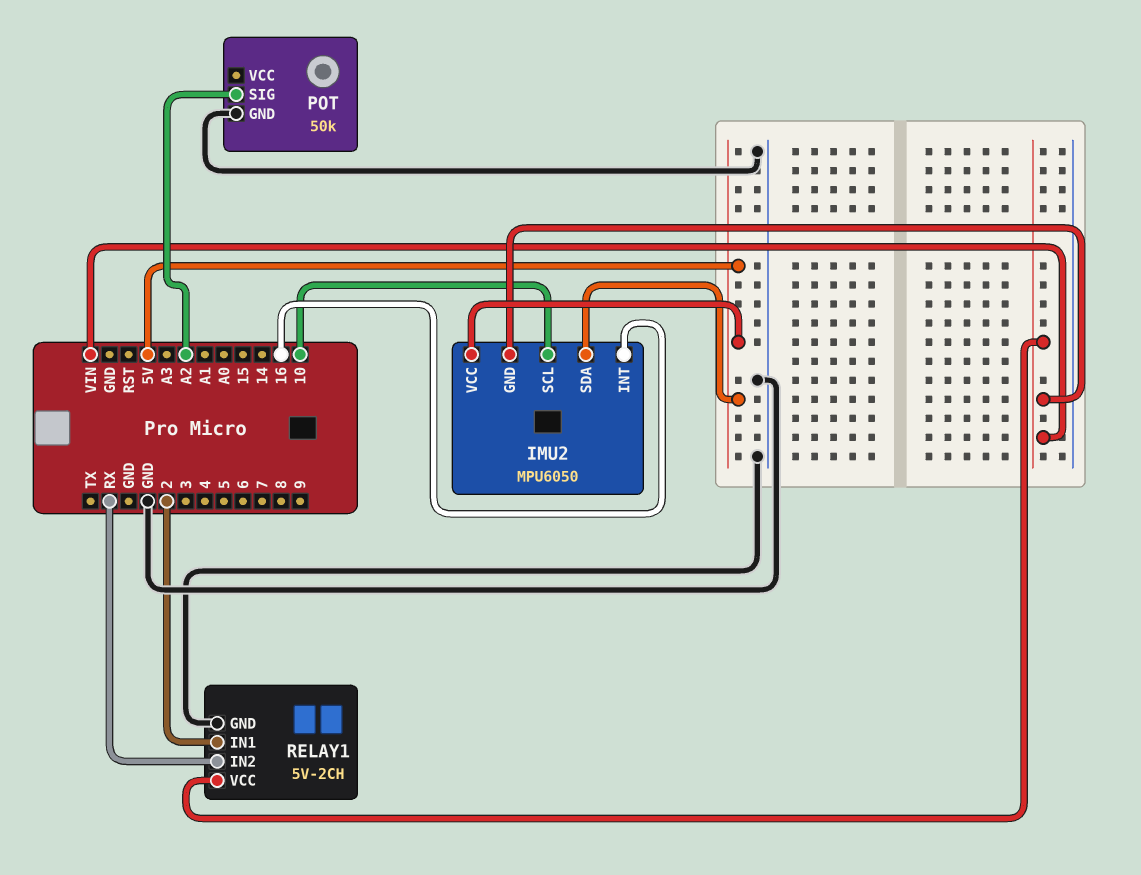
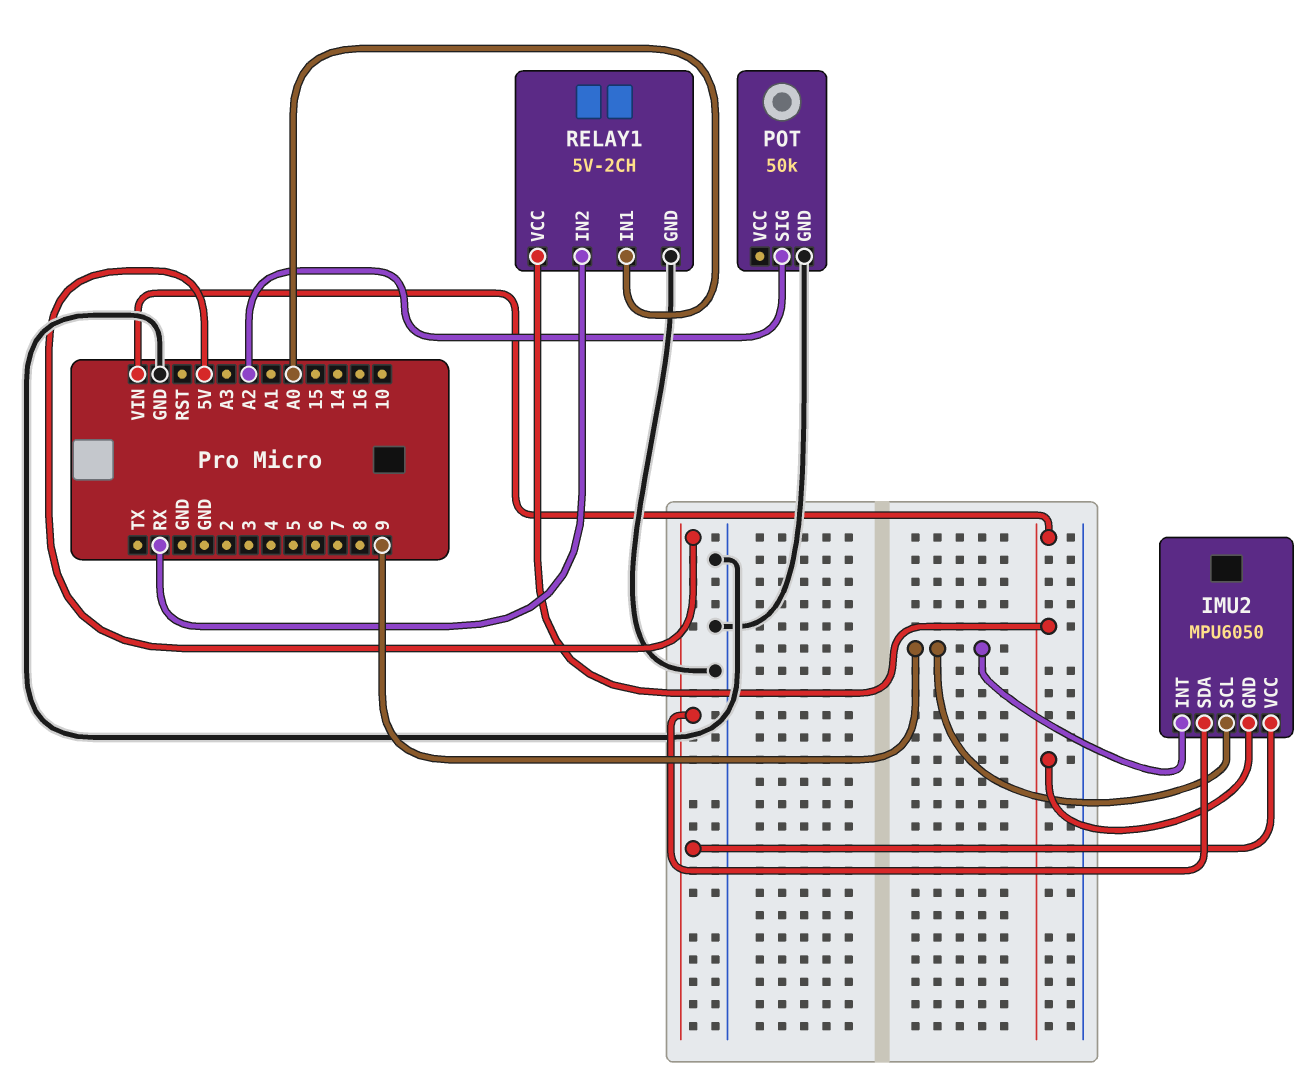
IMU2 pin INT: 16 -> 9
IMU2 pin SCL: 10 -> 9
RELAY1 pin IN1: 2 -> A0

